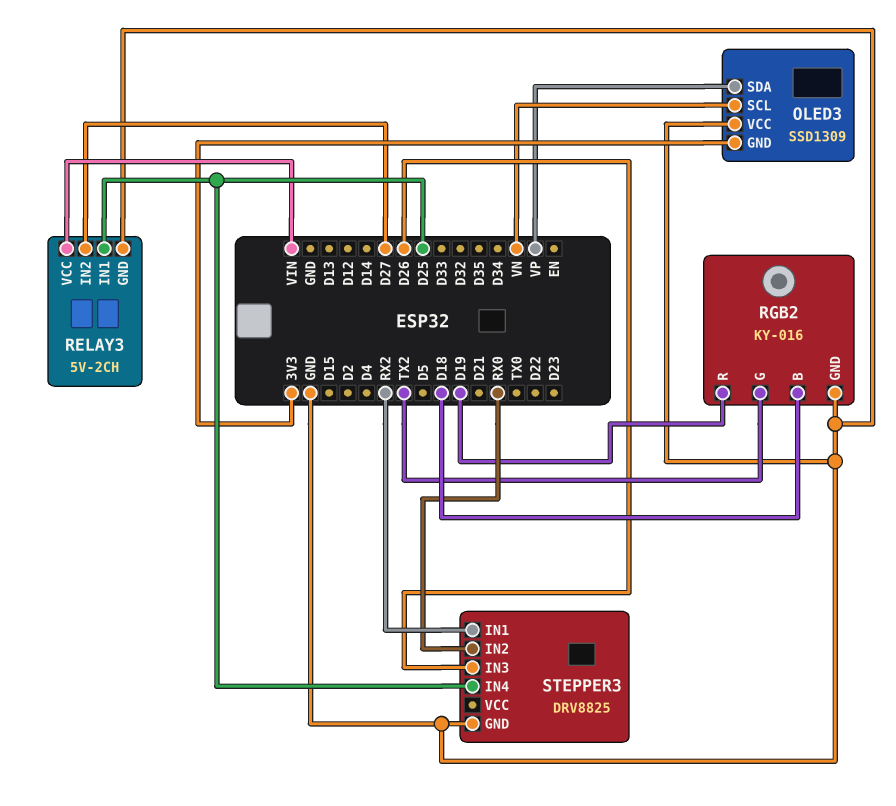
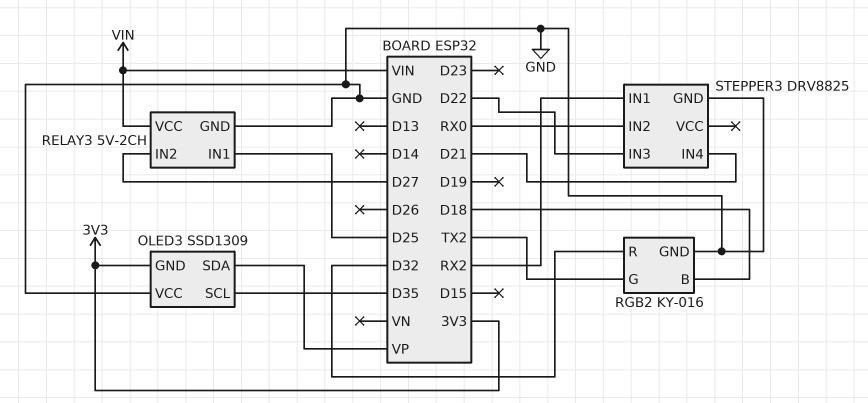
OLED3 pin SCL: VN -> D35
RGB2 pin R: D19 -> D32
STEPPER3 pin IN3: D26 -> D22
STEPPER3 pin IN4: D25 -> D21

